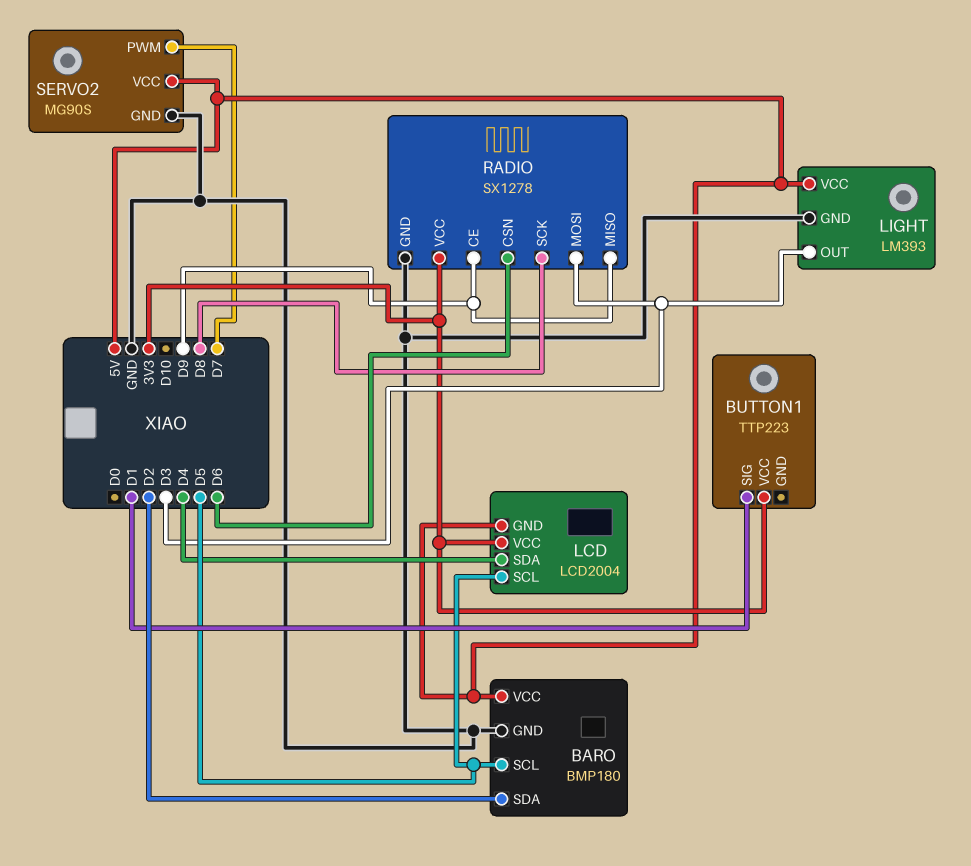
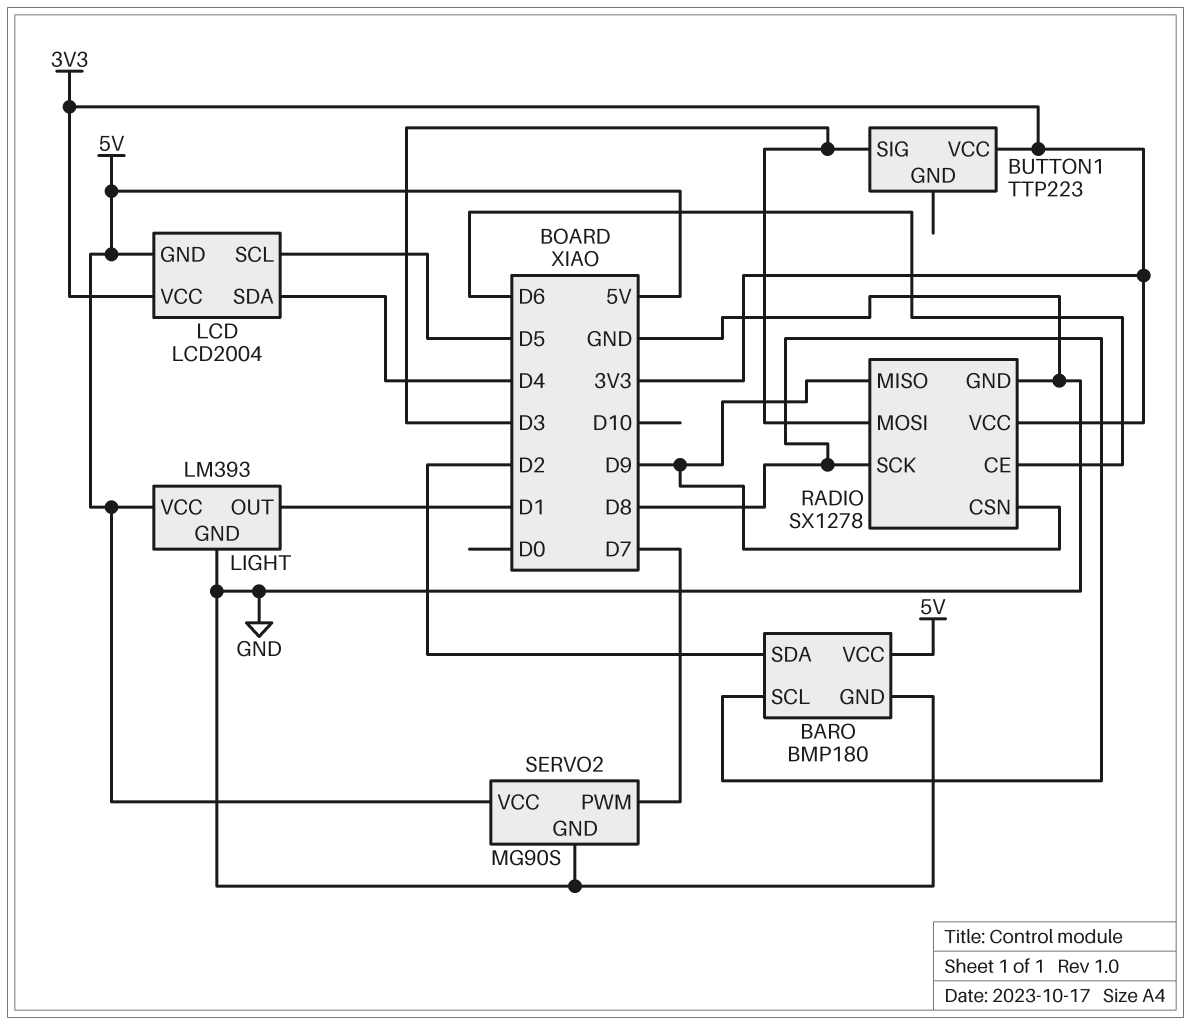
BARO pin SCL: D5 -> D8
BUTTON1 pin SIG: D1 -> D3
LIGHT pin OUT: D3 -> D1
RADIO pin CE: D9 -> D6
RADIO pin CSN: D6 -> D9

